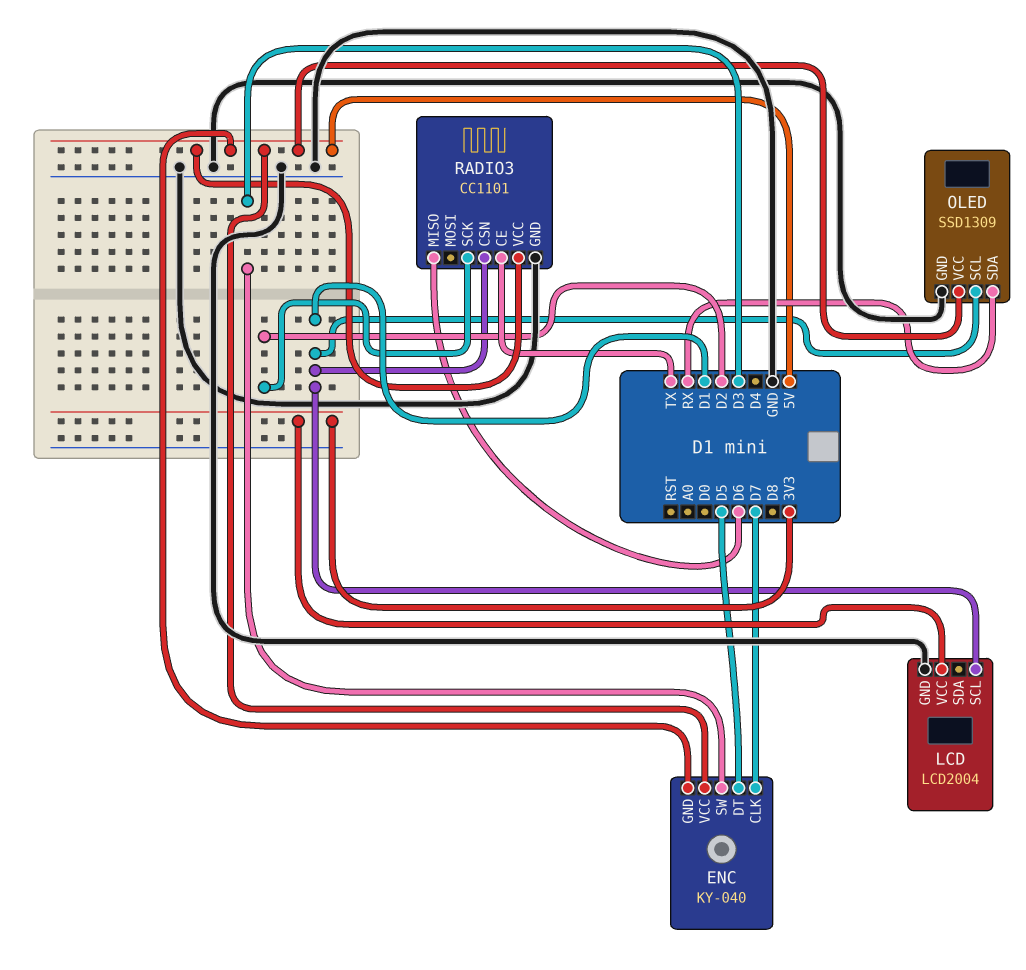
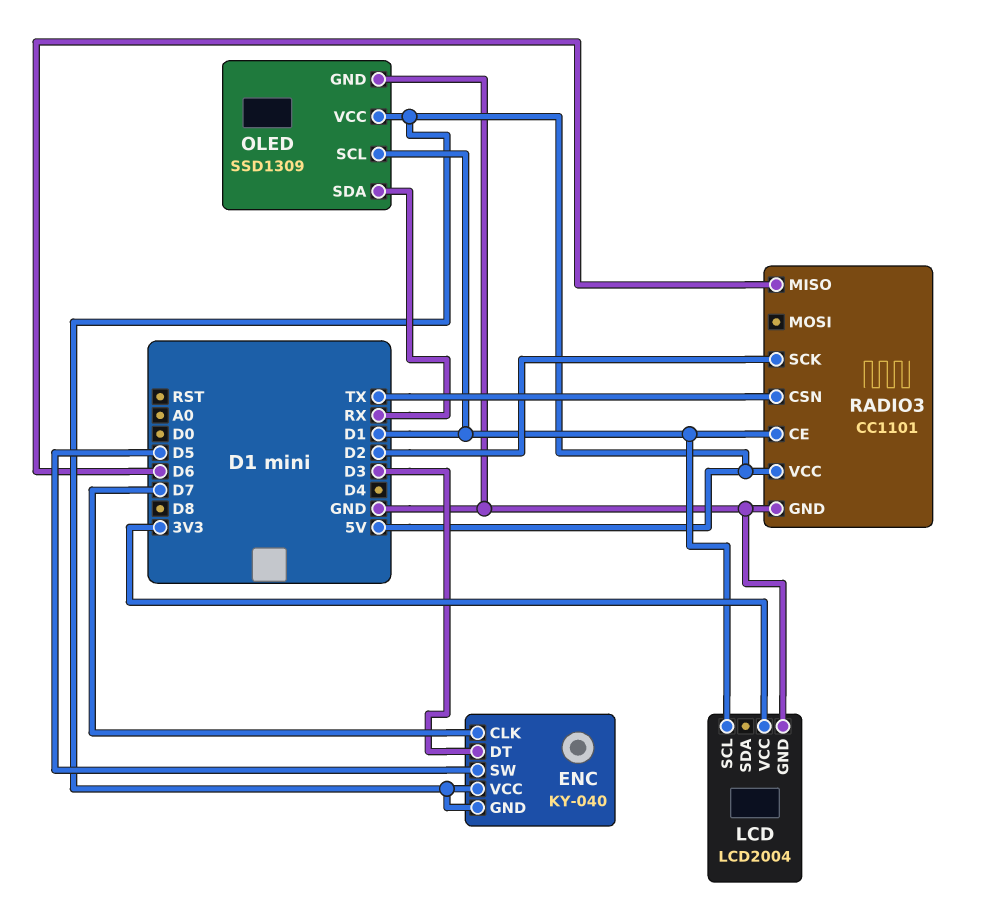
ENC pin DT: D5 -> D3
ENC pin SW: D3 -> D5
RADIO3 pin CE: TX -> D1
RADIO3 pin CSN: D1 -> TX

